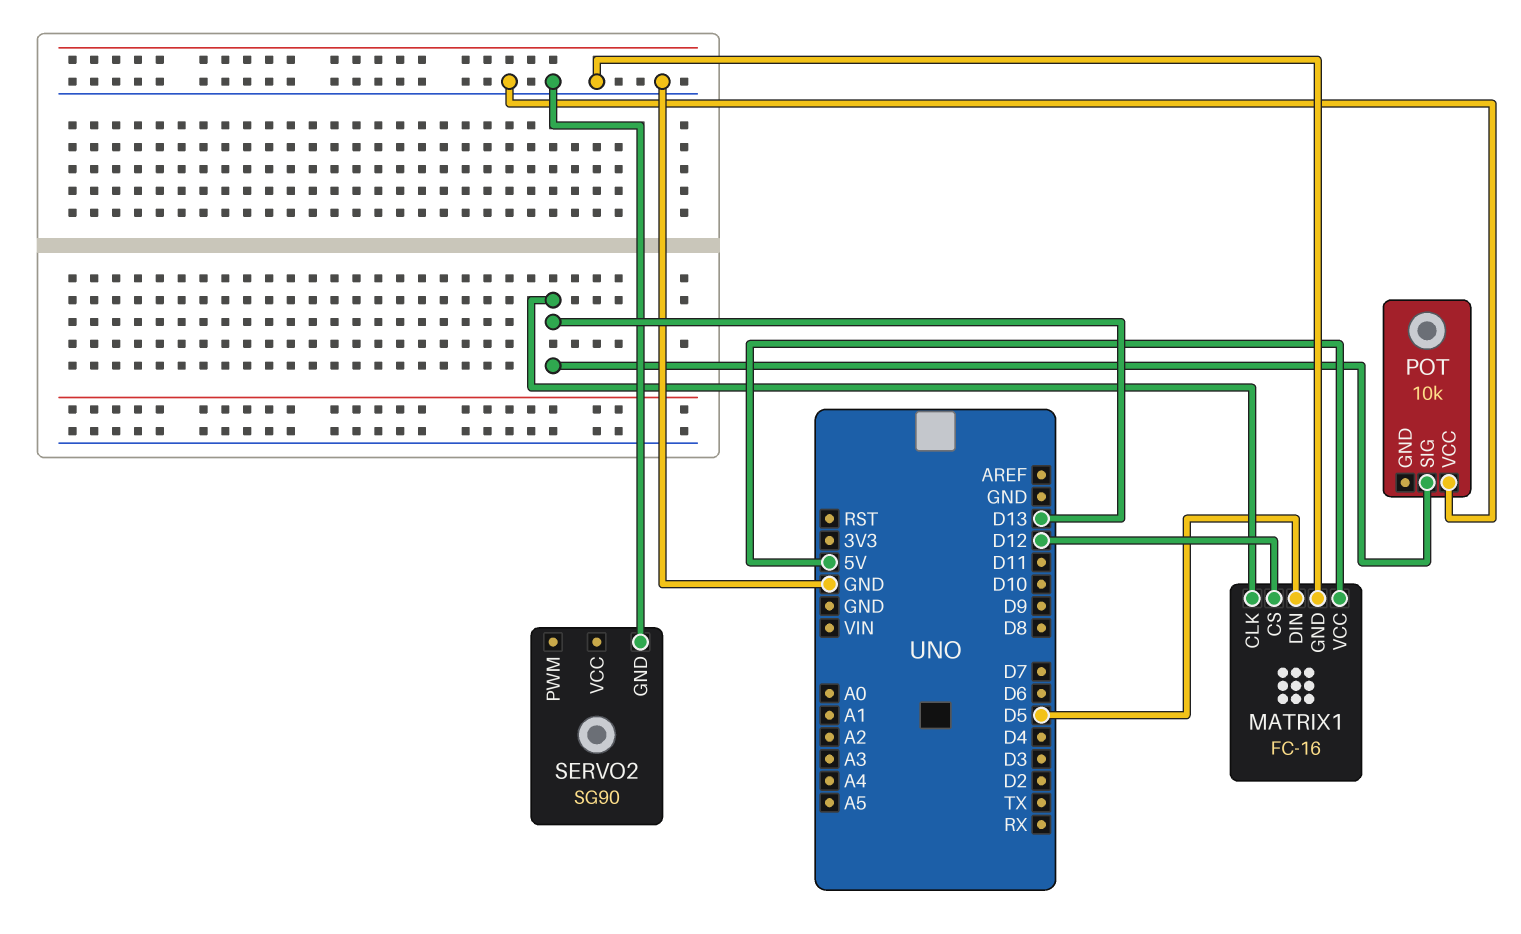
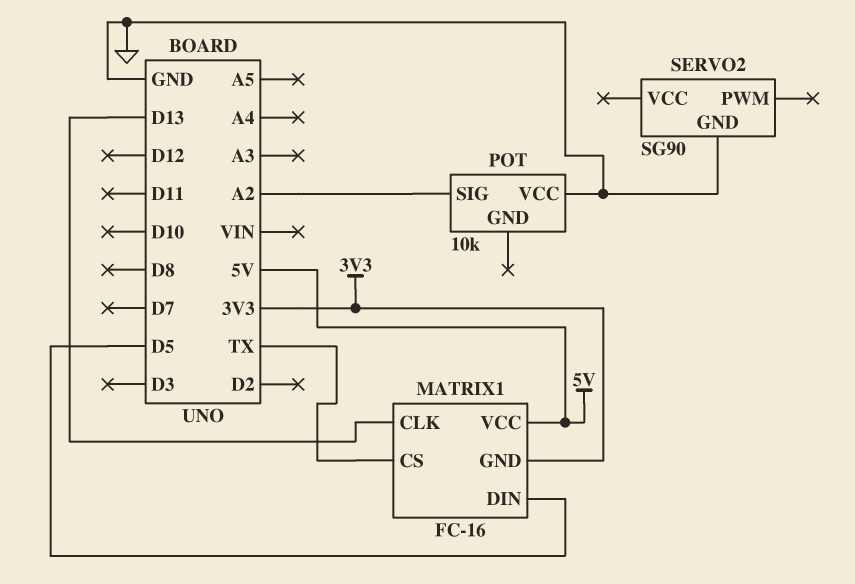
MATRIX1 pin CS: D12 -> TX
MATRIX1 pin GND: GND -> 3V3
POT pin SIG: D13 -> A2

